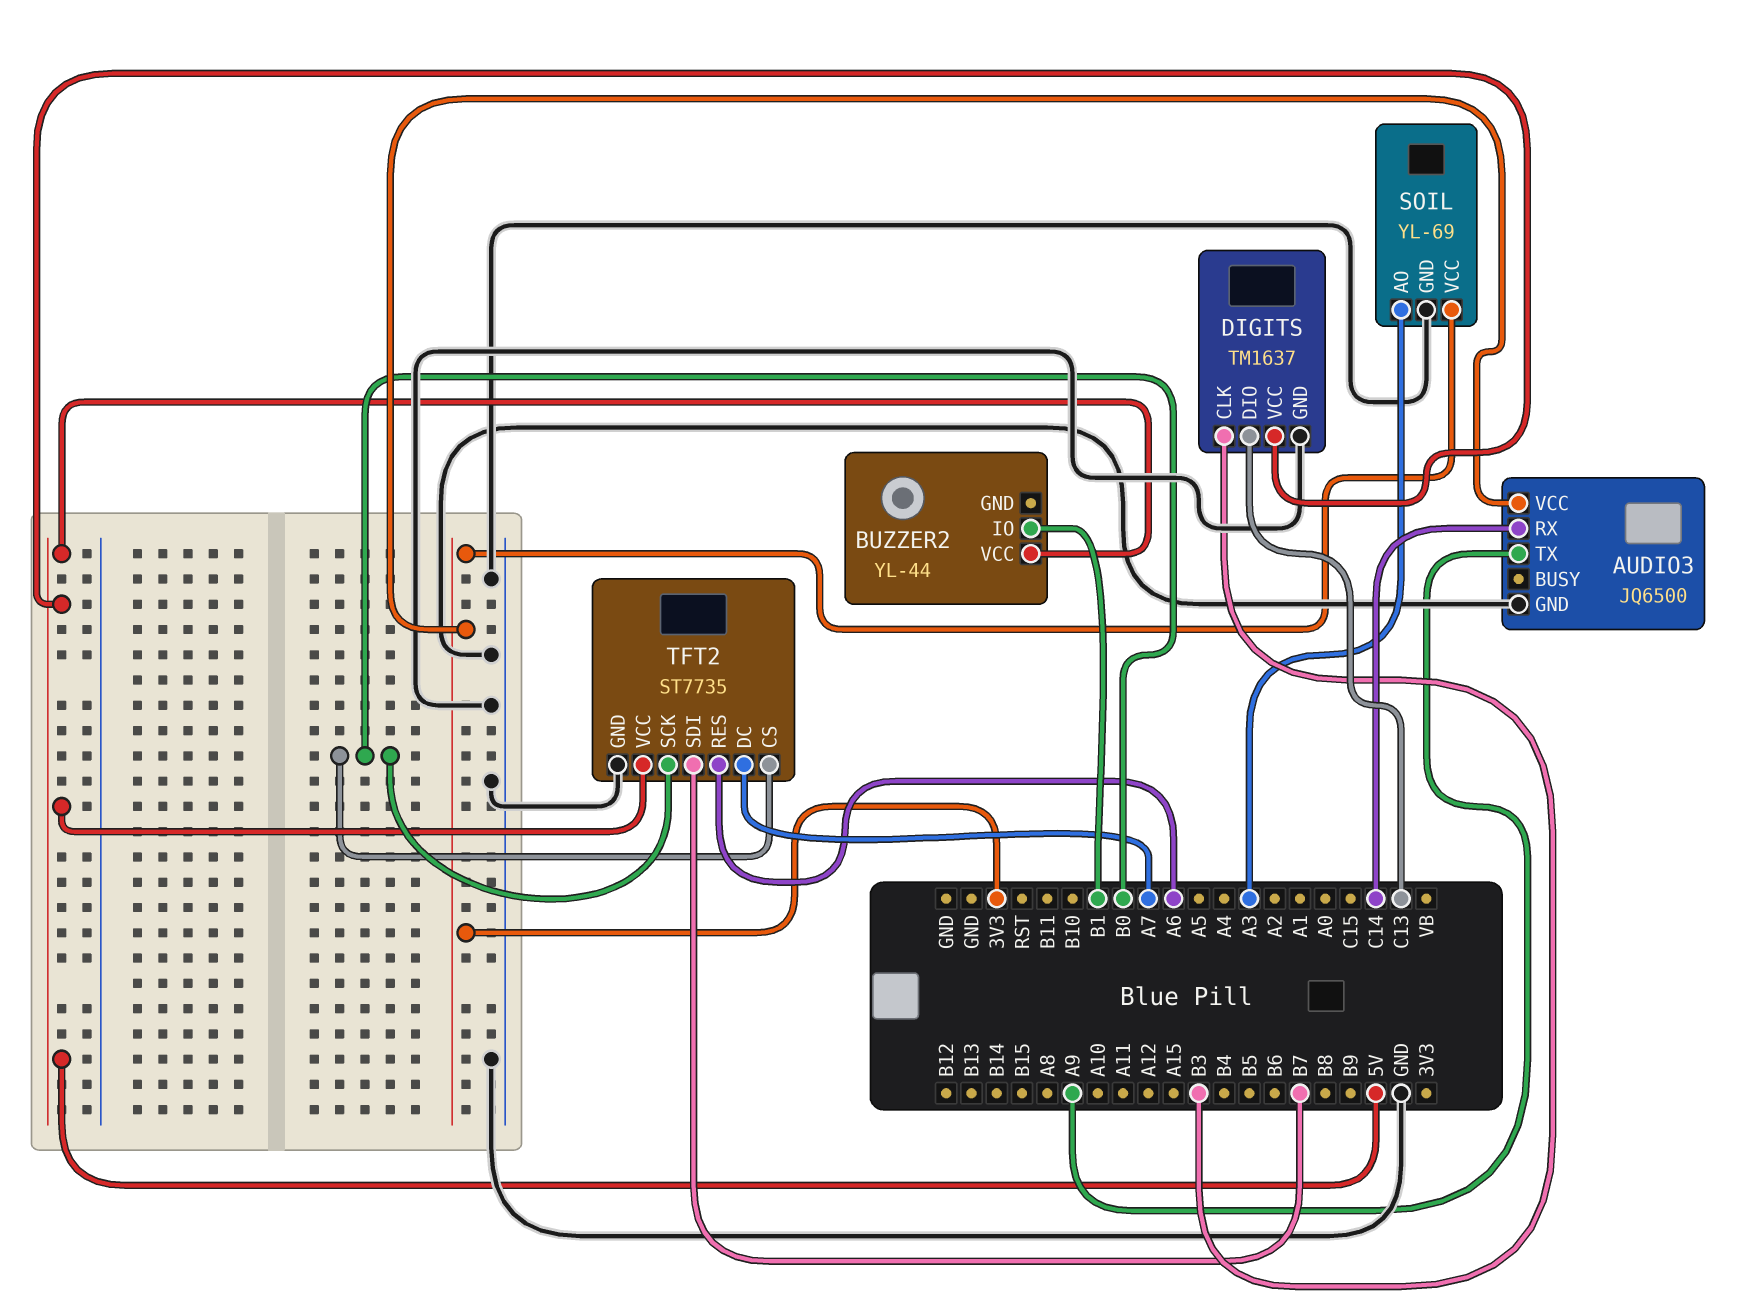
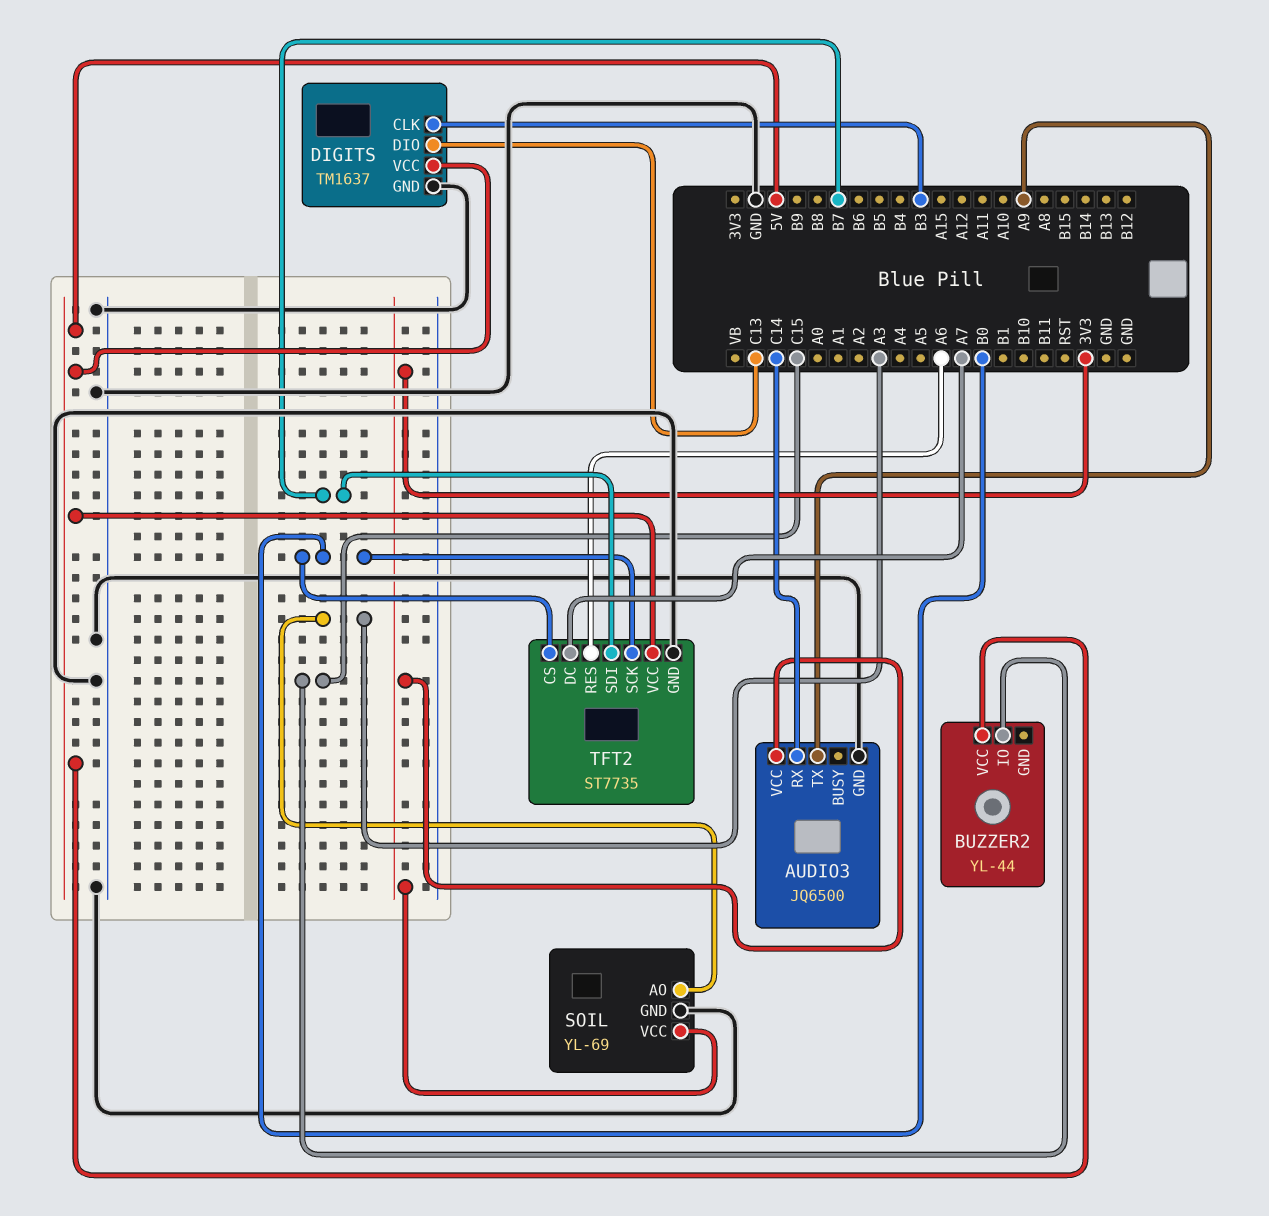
BUZZER2 pin IO: B1 -> C15

